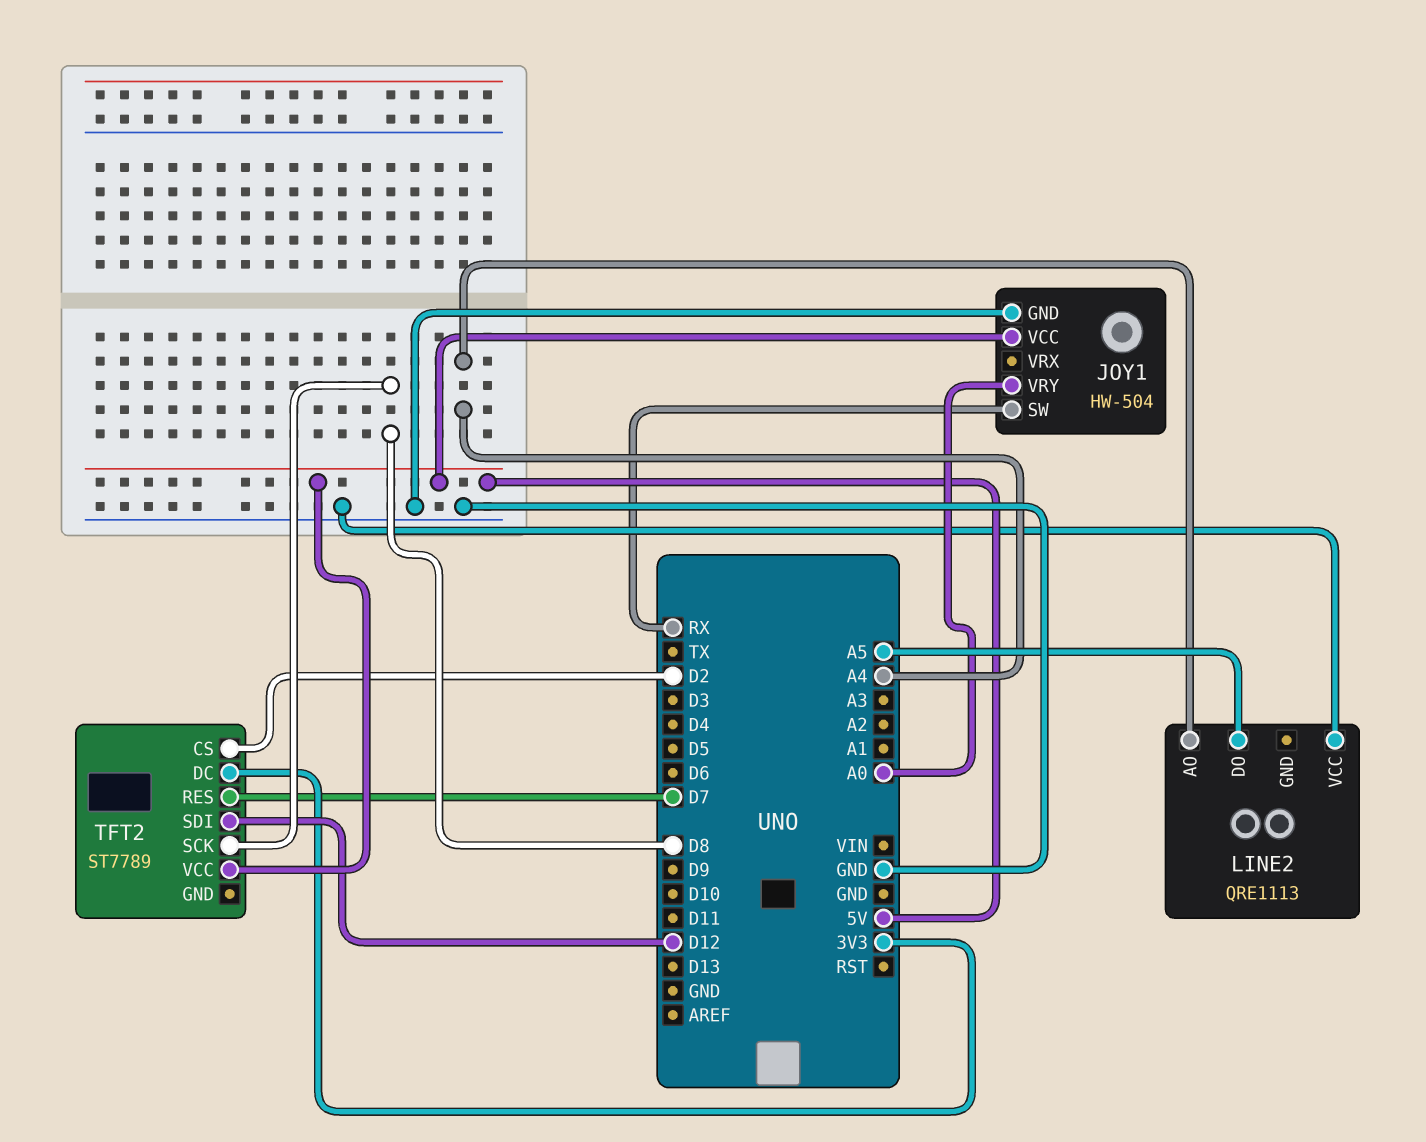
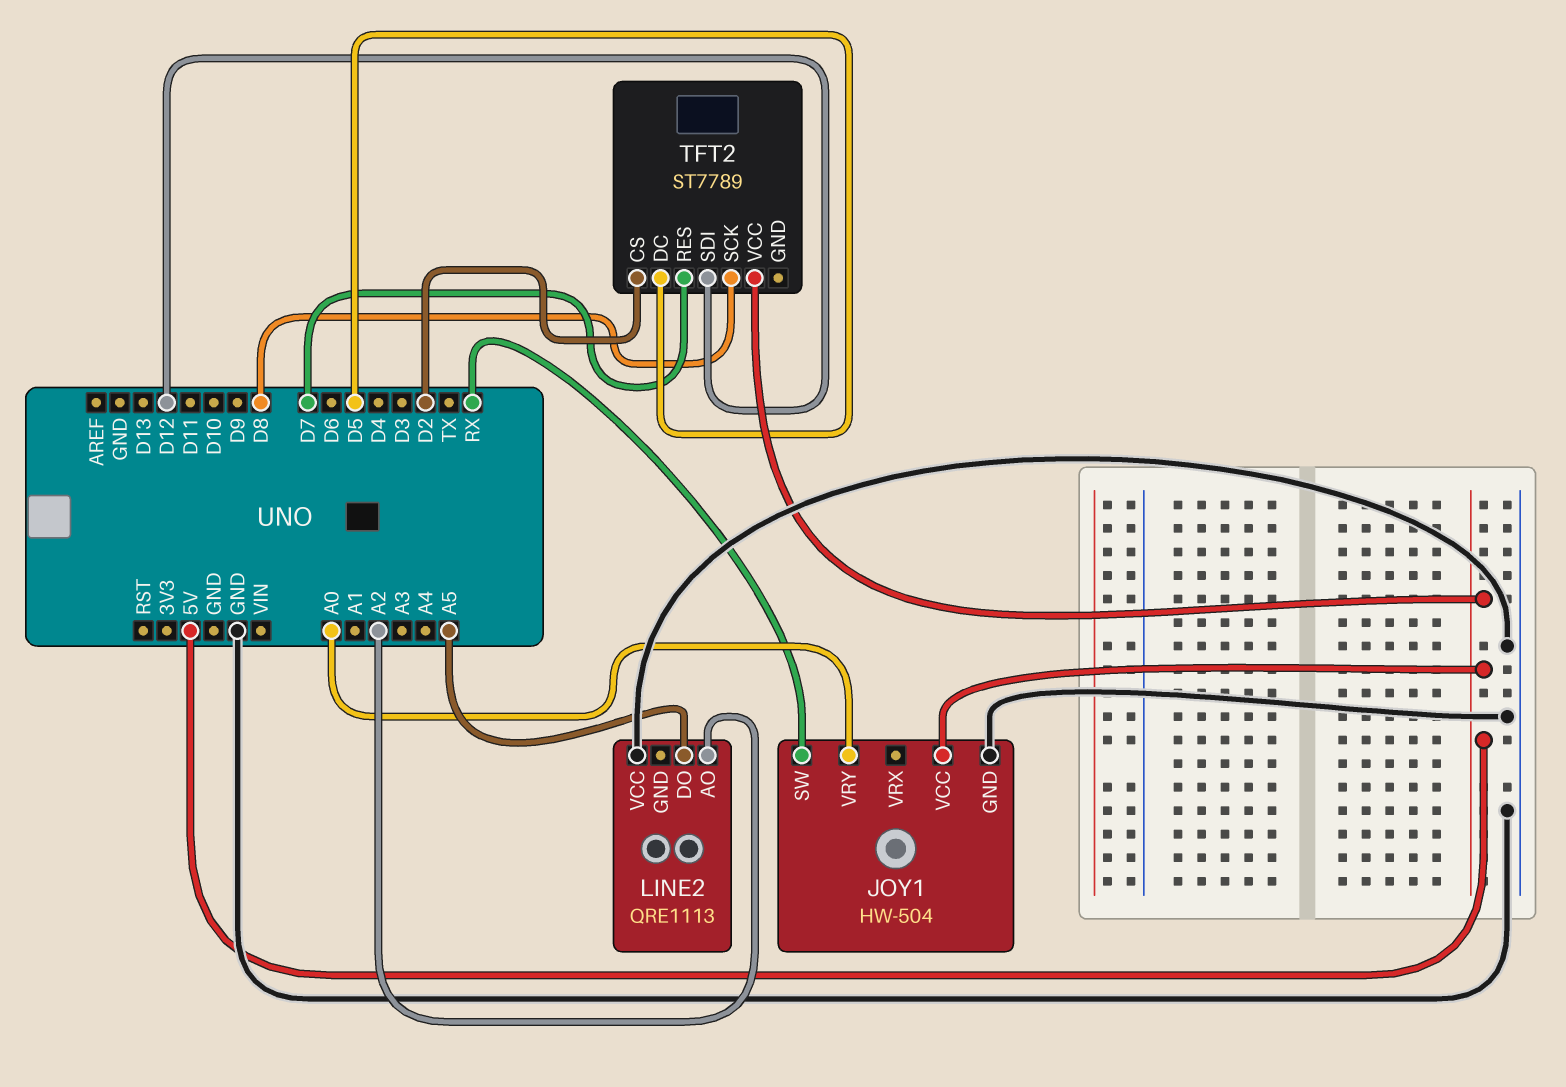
LINE2 pin AO: A4 -> A2
TFT2 pin DC: 3V3 -> D5

